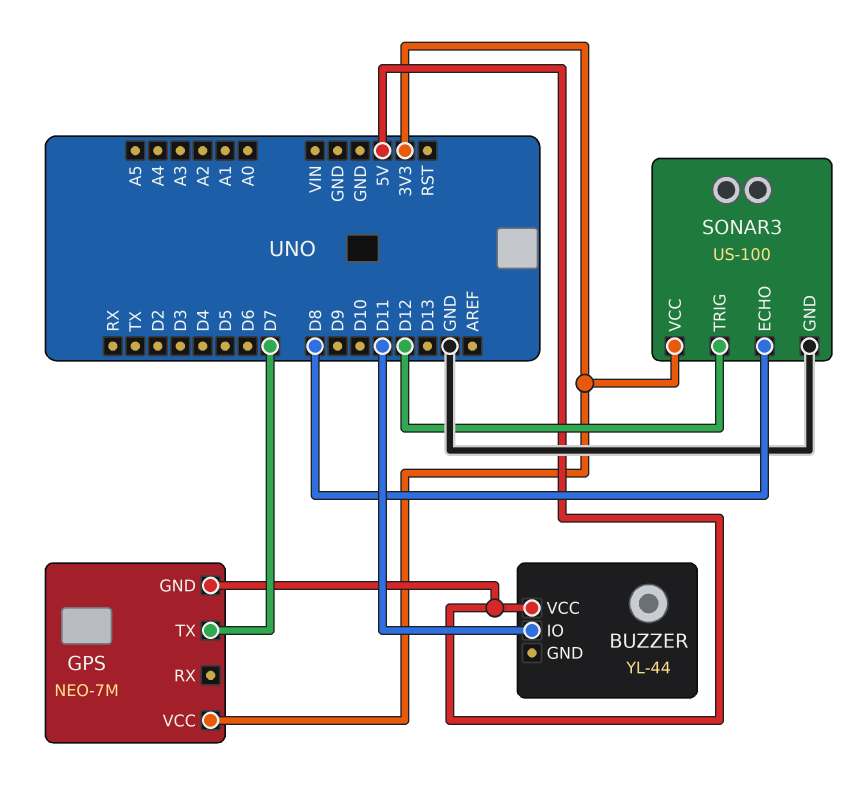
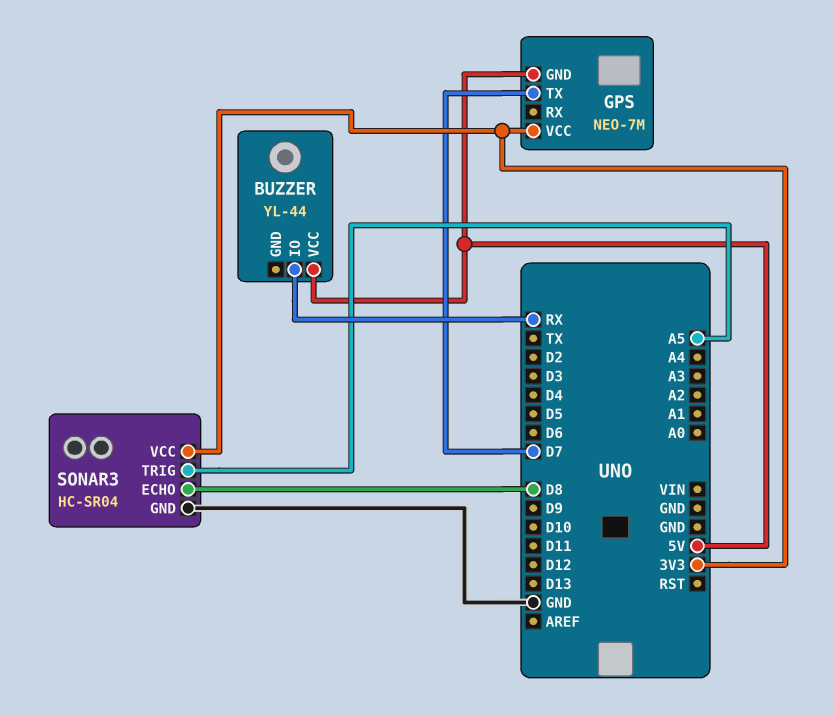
BUZZER pin IO: D11 -> RX
SONAR3: US-100 -> HC-SR04
SONAR3 pin TRIG: D12 -> A5

